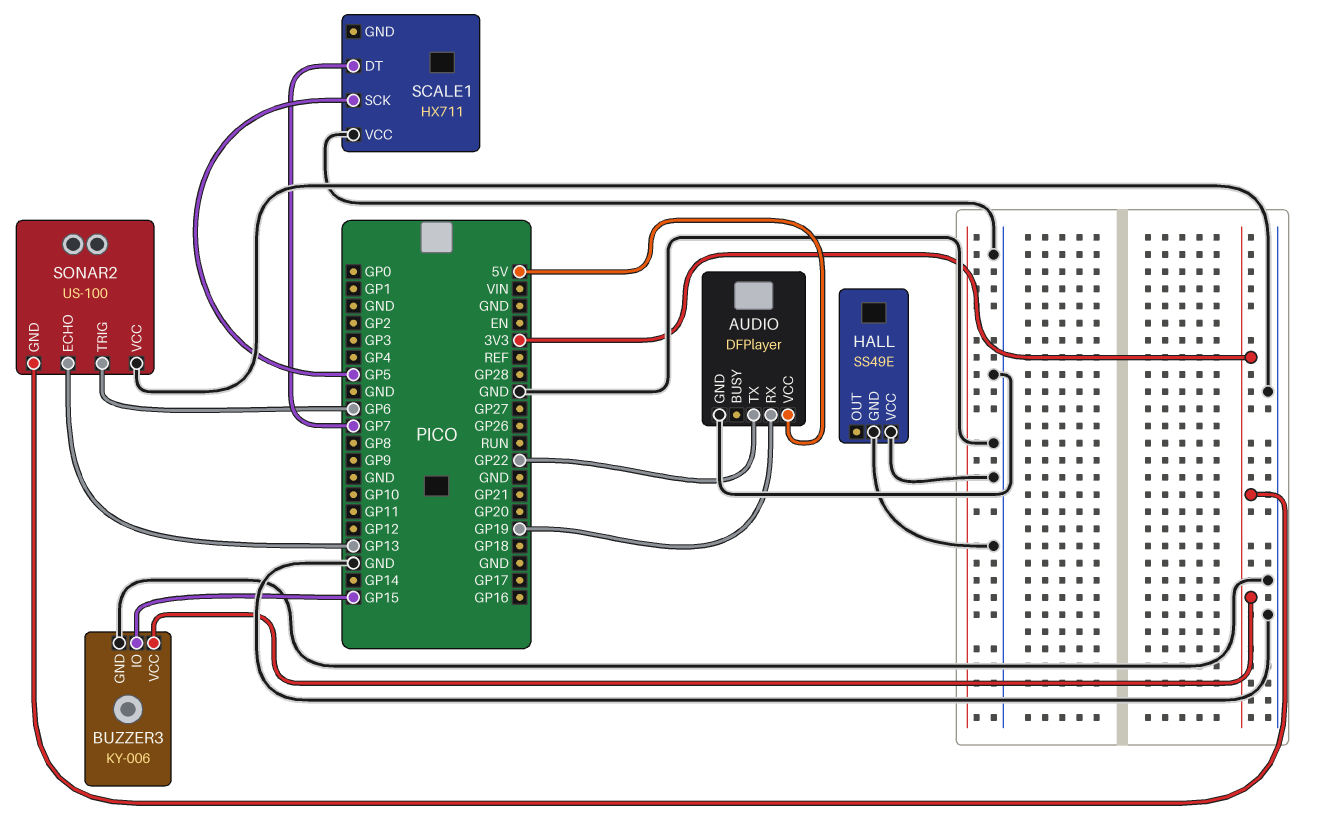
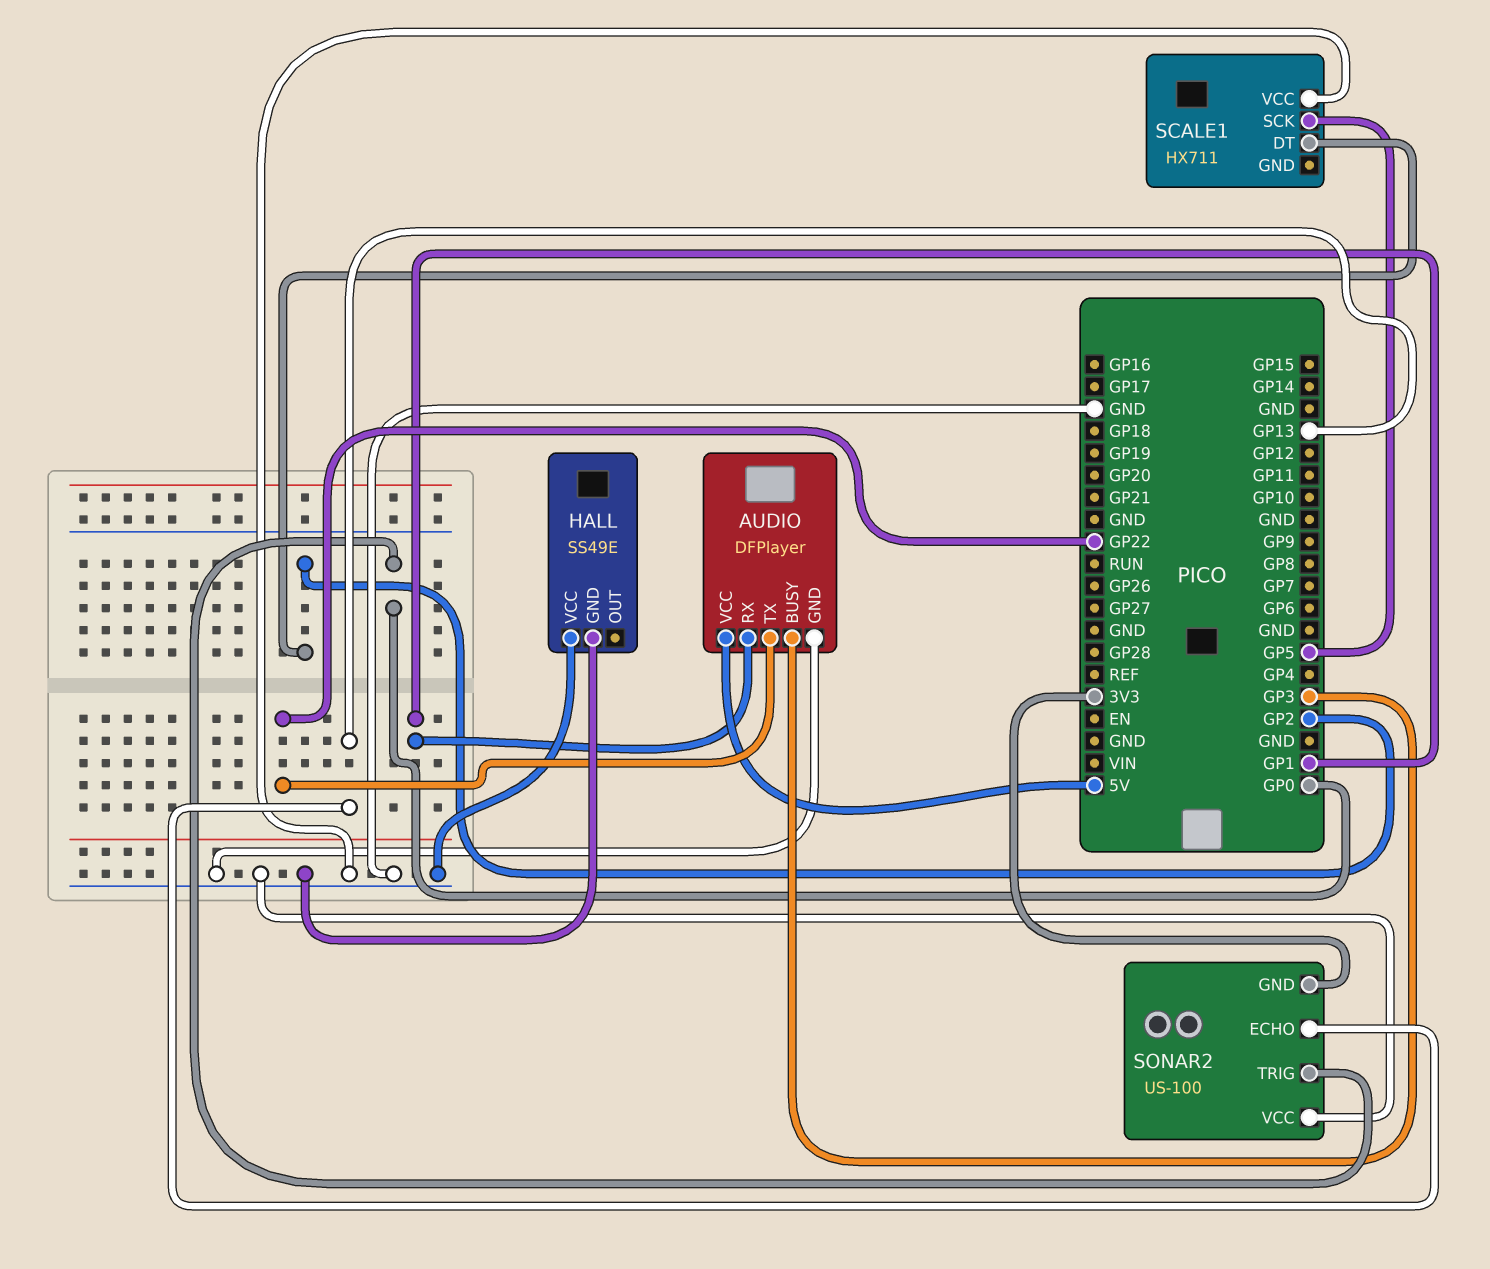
AUDIO pin BUSY: none -> GP3
AUDIO pin RX: GP19 -> GP1
BUZZER3: KY-006 -> none
BUZZER3 pin GND: GND -> none
BUZZER3 pin IO: GP15 -> none
BUZZER3 pin VCC: 3V3 -> none
SCALE1 pin DT: GP7 -> GP2
SONAR2 pin TRIG: GP6 -> GP0

